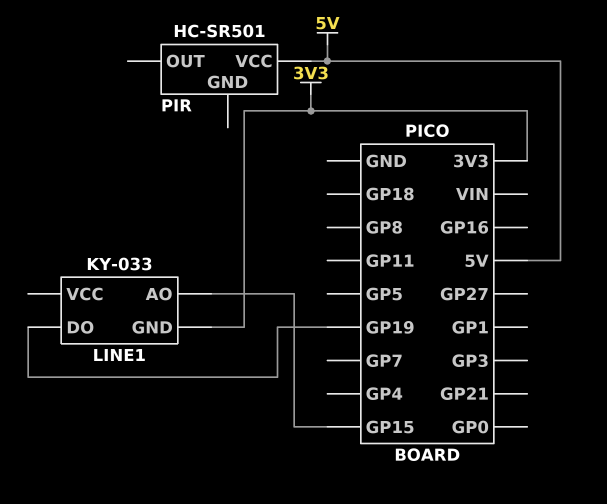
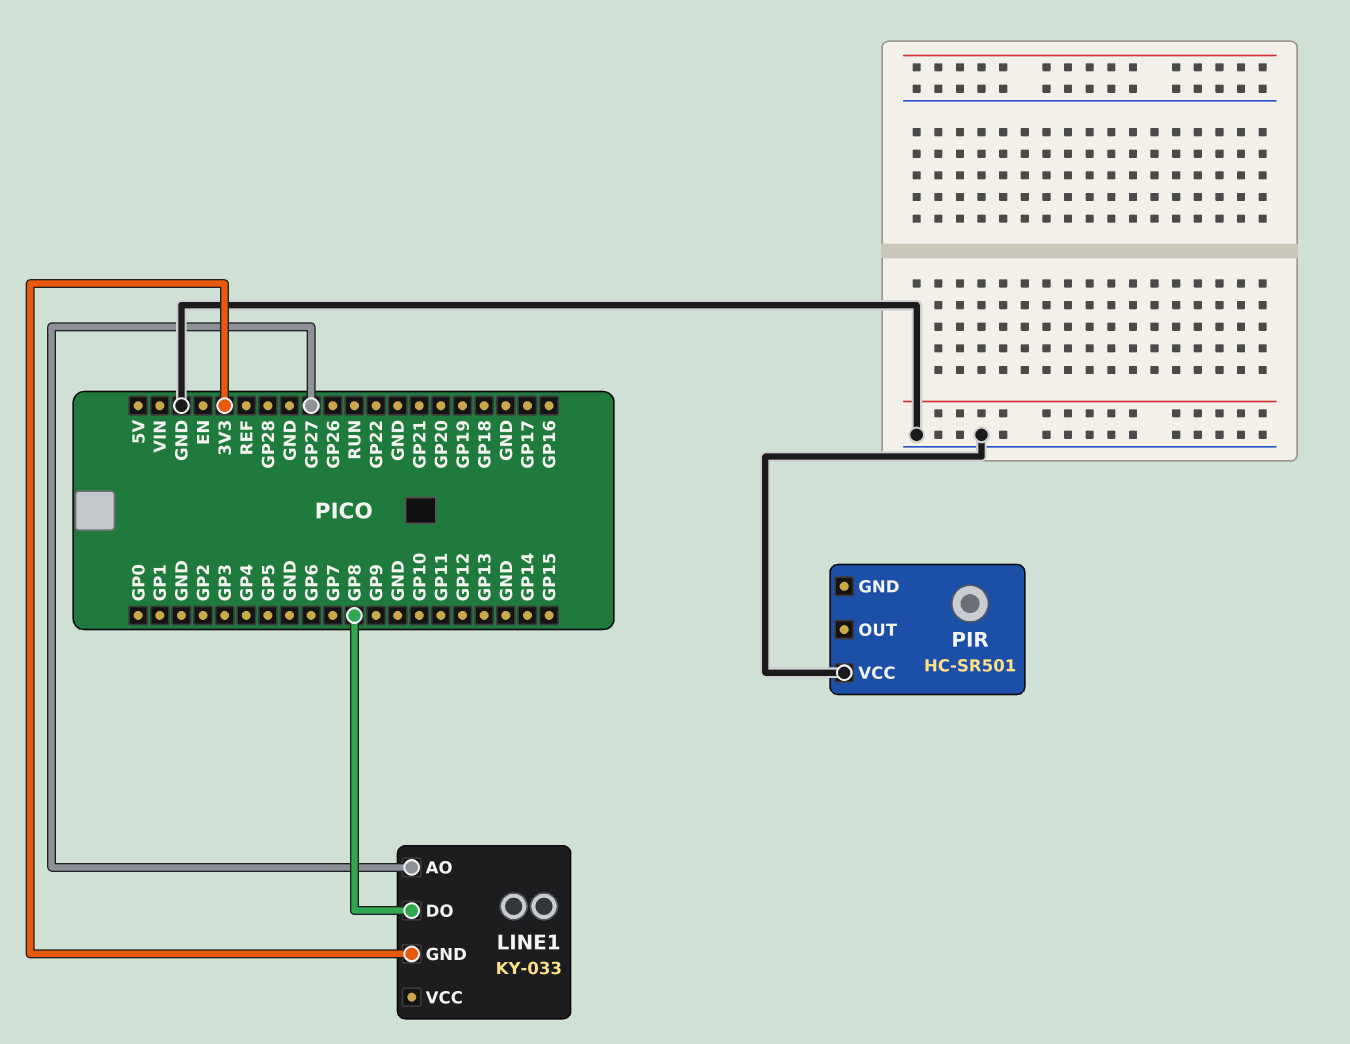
LINE1 pin AO: GP15 -> GP27
LINE1 pin DO: GP19 -> GP8
PIR pin VCC: 5V -> GND

